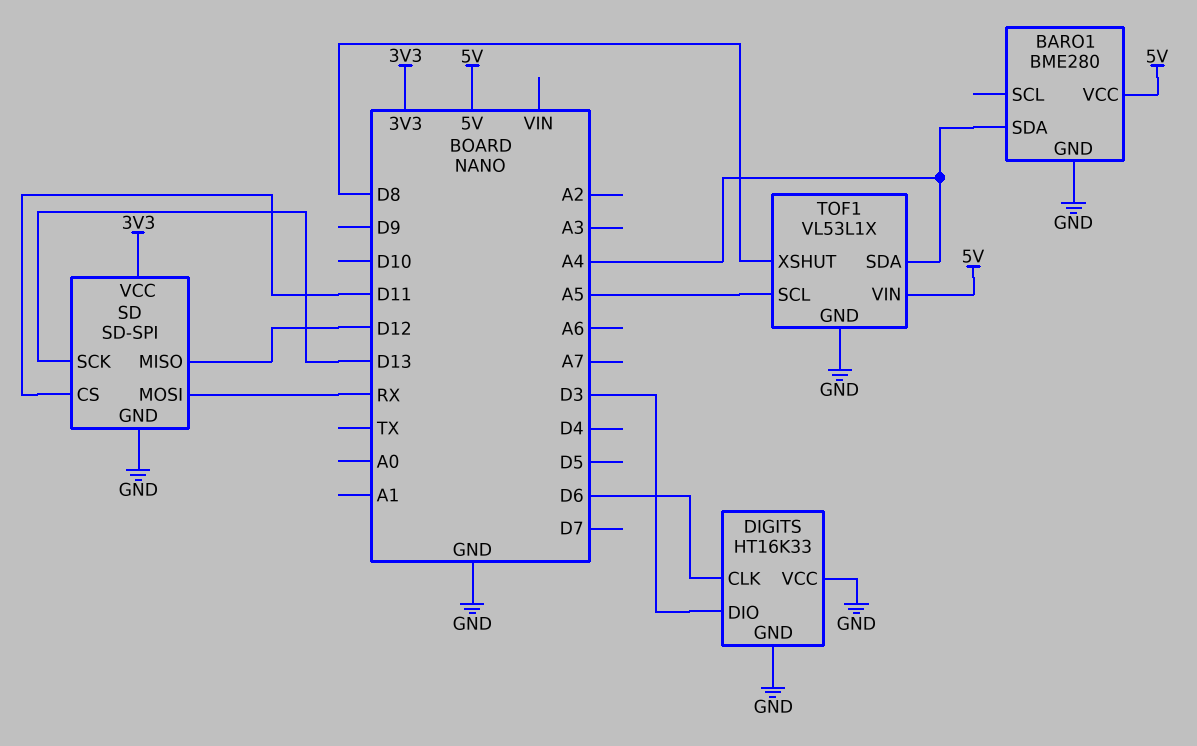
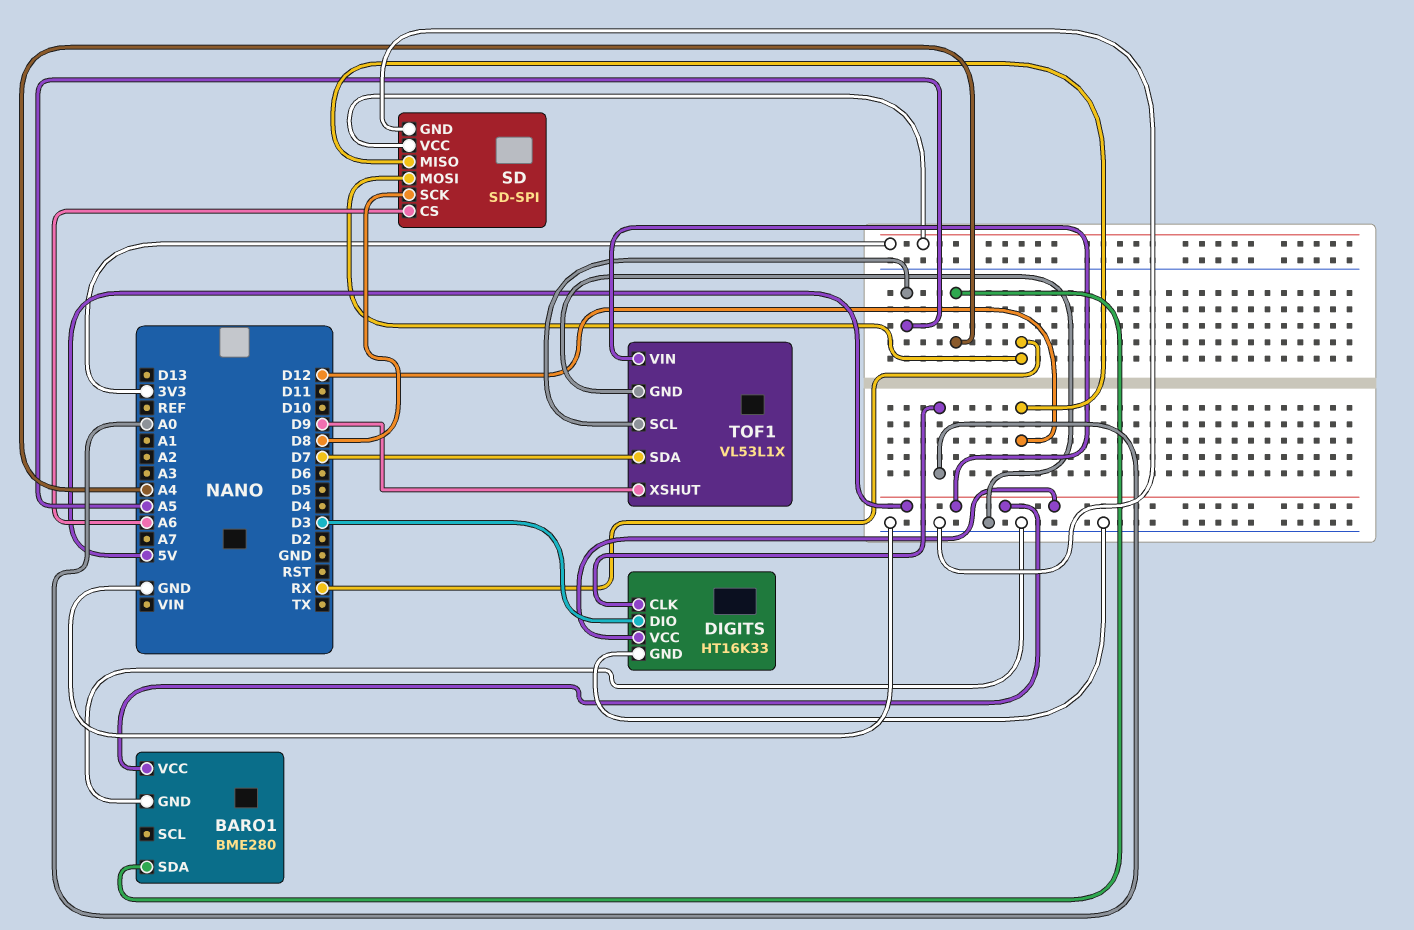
DIGITS pin CLK: D6 -> A0
DIGITS pin VCC: GND -> 5V
SD pin CS: D11 -> A6
SD pin SCK: D13 -> D8
TOF1 pin SDA: A4 -> D7
TOF1 pin XSHUT: D8 -> D9

